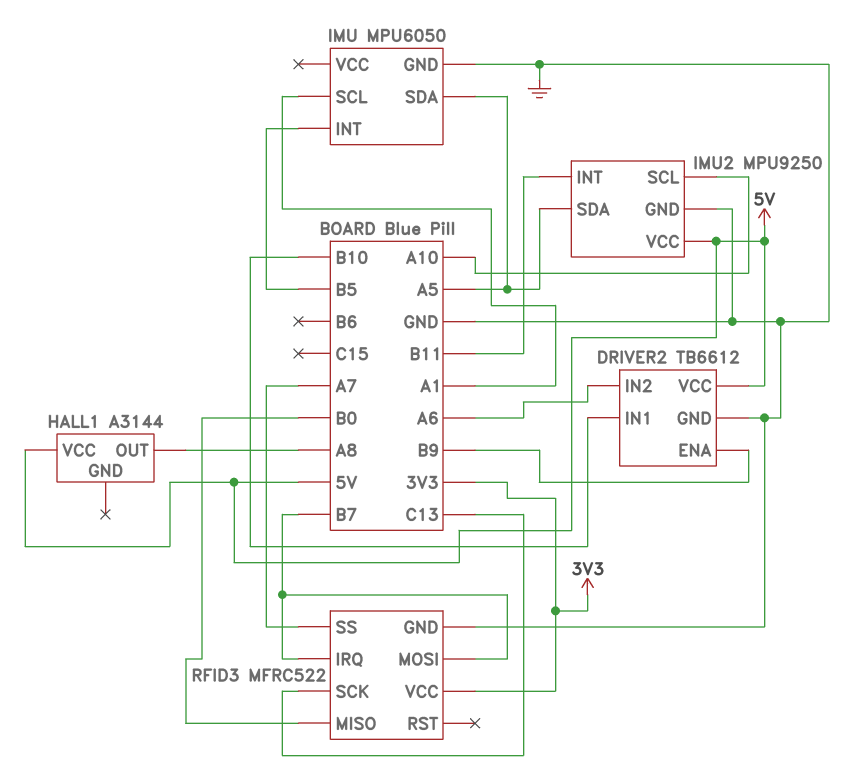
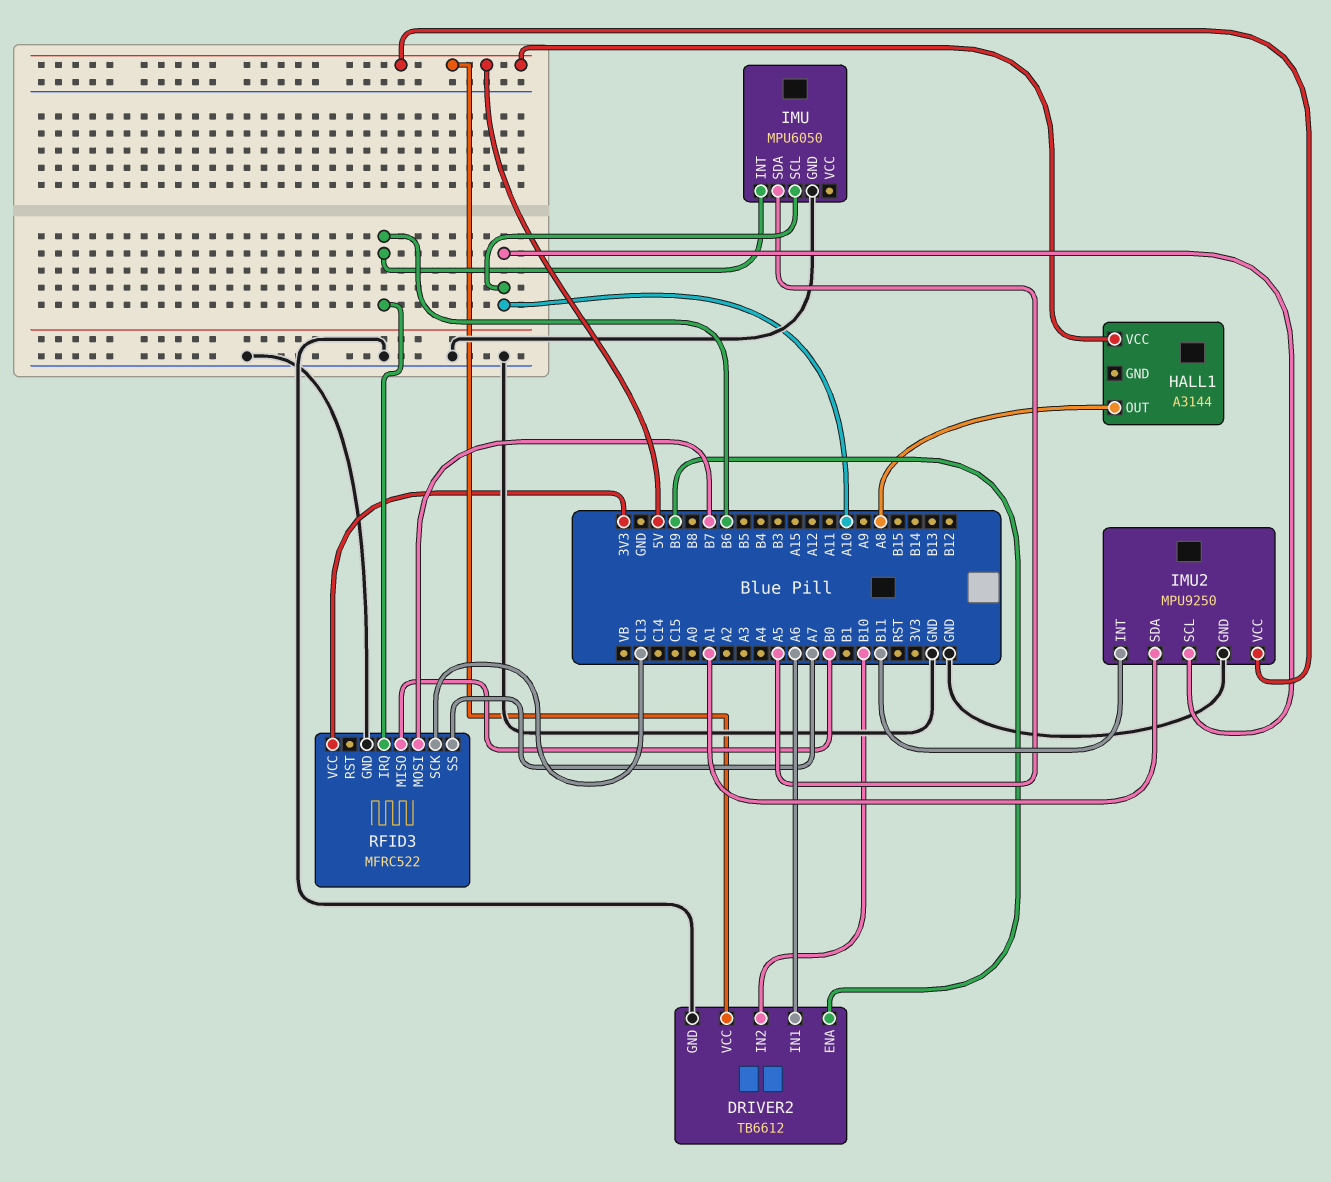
DRIVER2 pin IN1: B10 -> A6
DRIVER2 pin IN2: A6 -> B10
IMU pin INT: B5 -> B6
IMU pin SCL: A1 -> A10
IMU2 pin SDA: A5 -> A1
RFID3 pin IRQ: B7 -> B6

